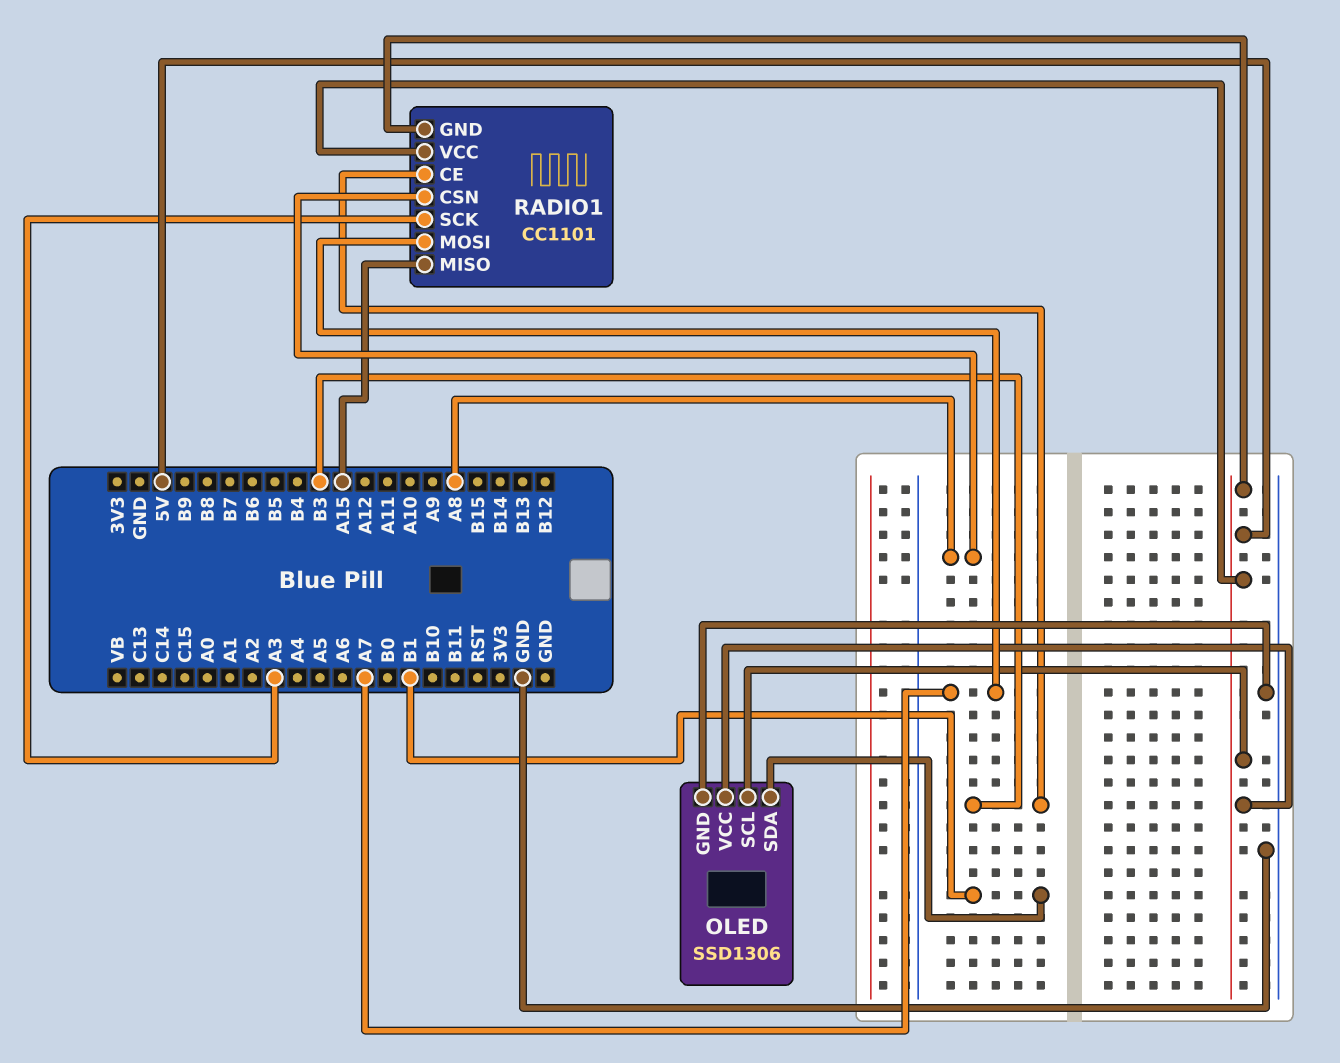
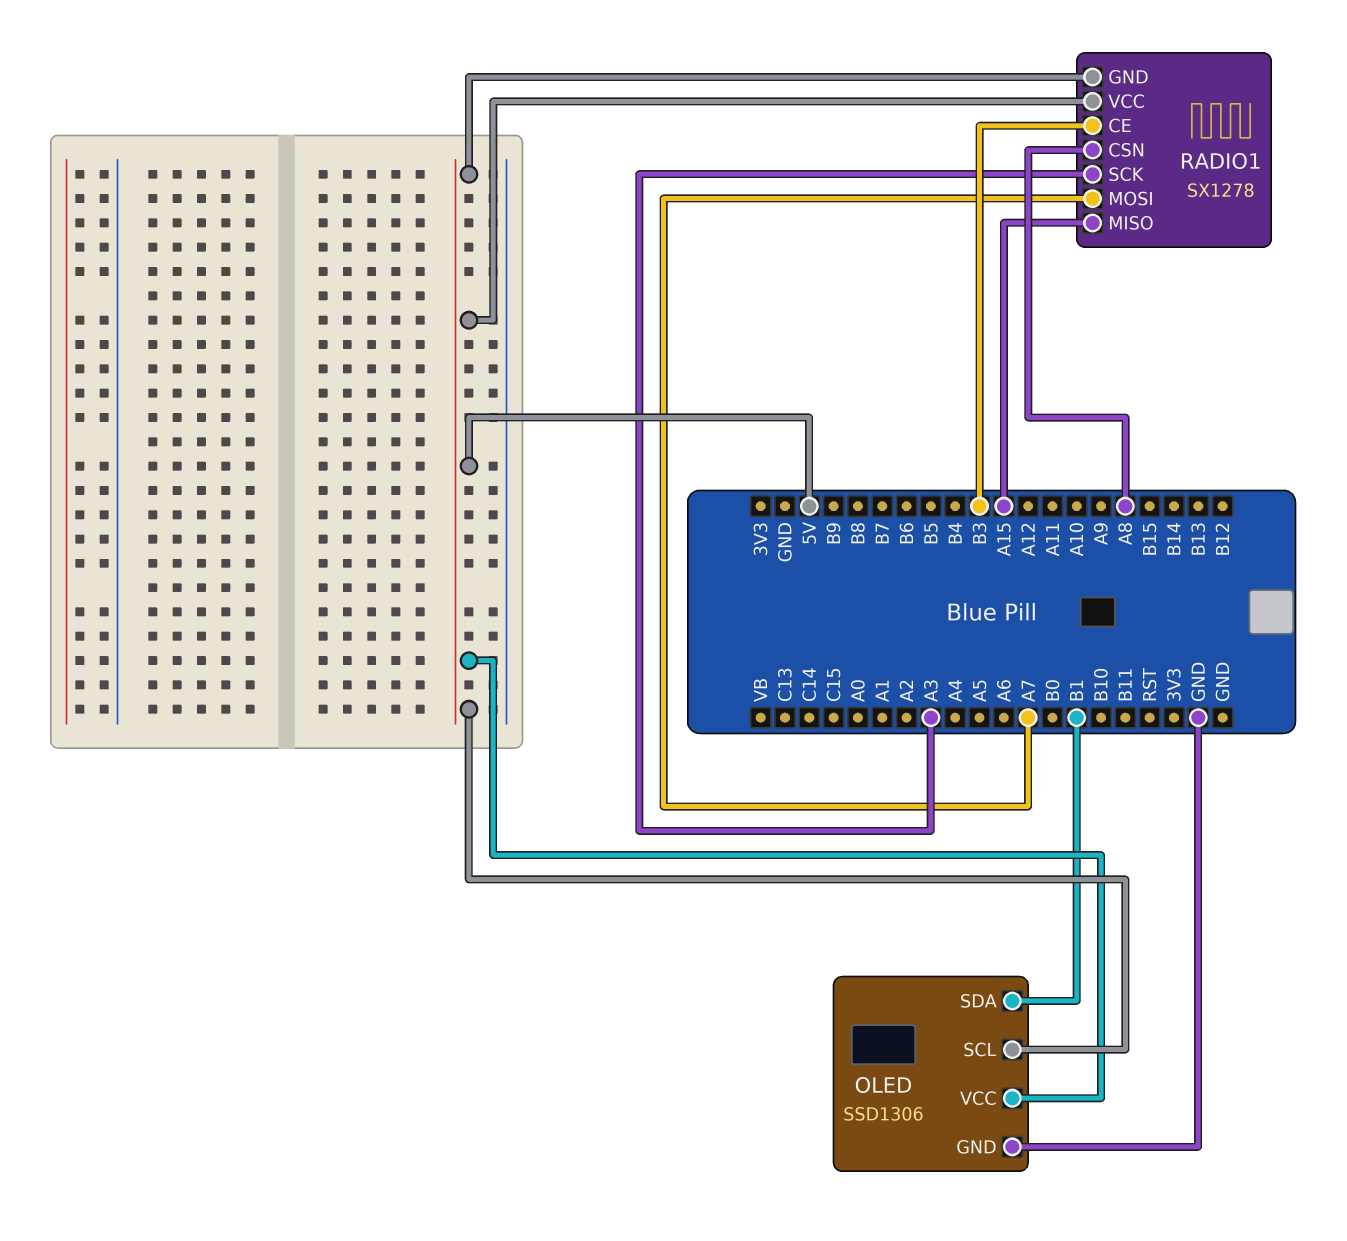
RADIO1: CC1101 -> SX1278

